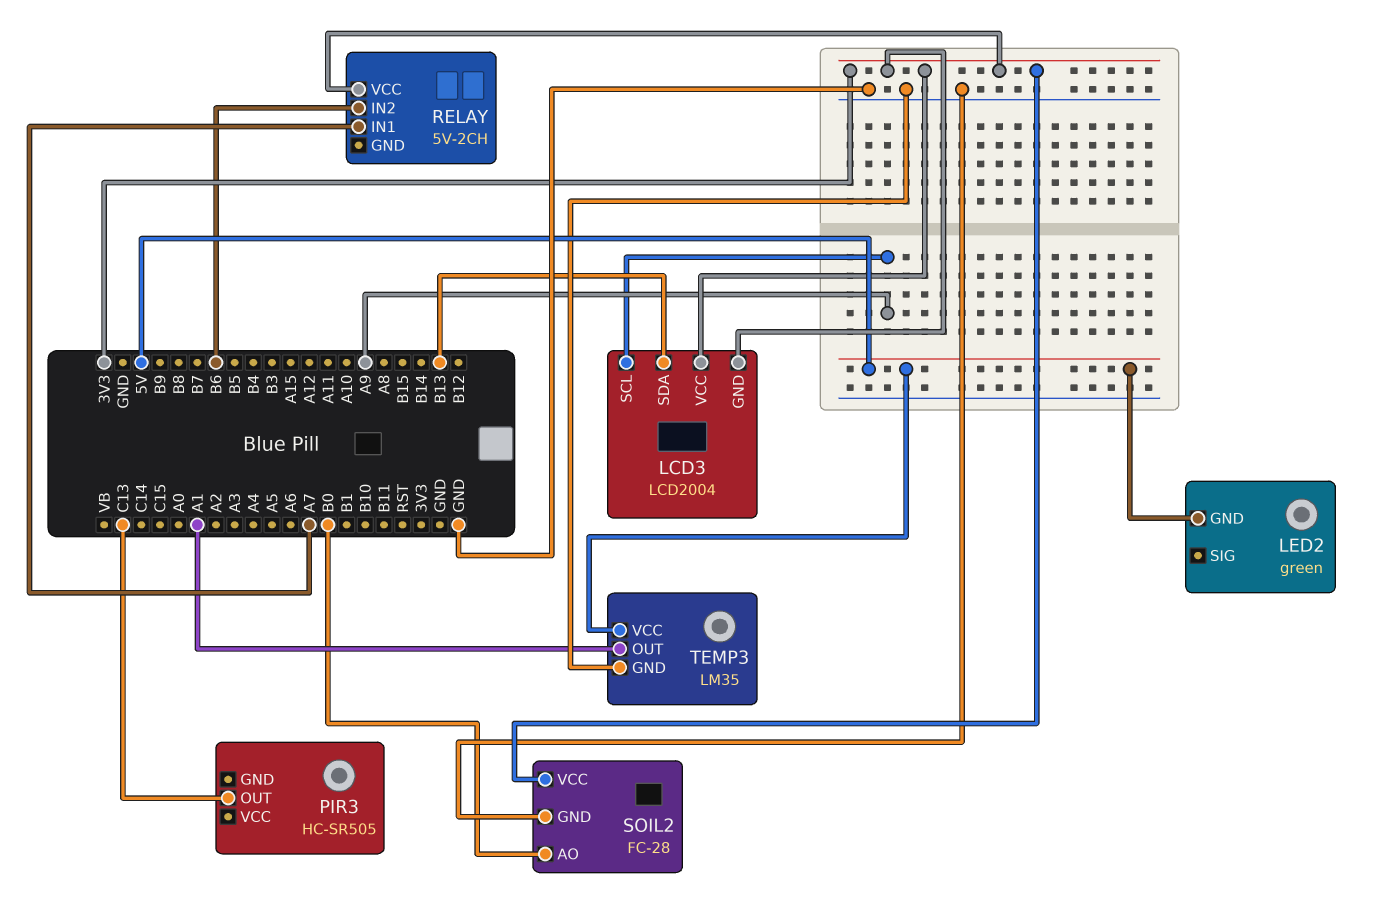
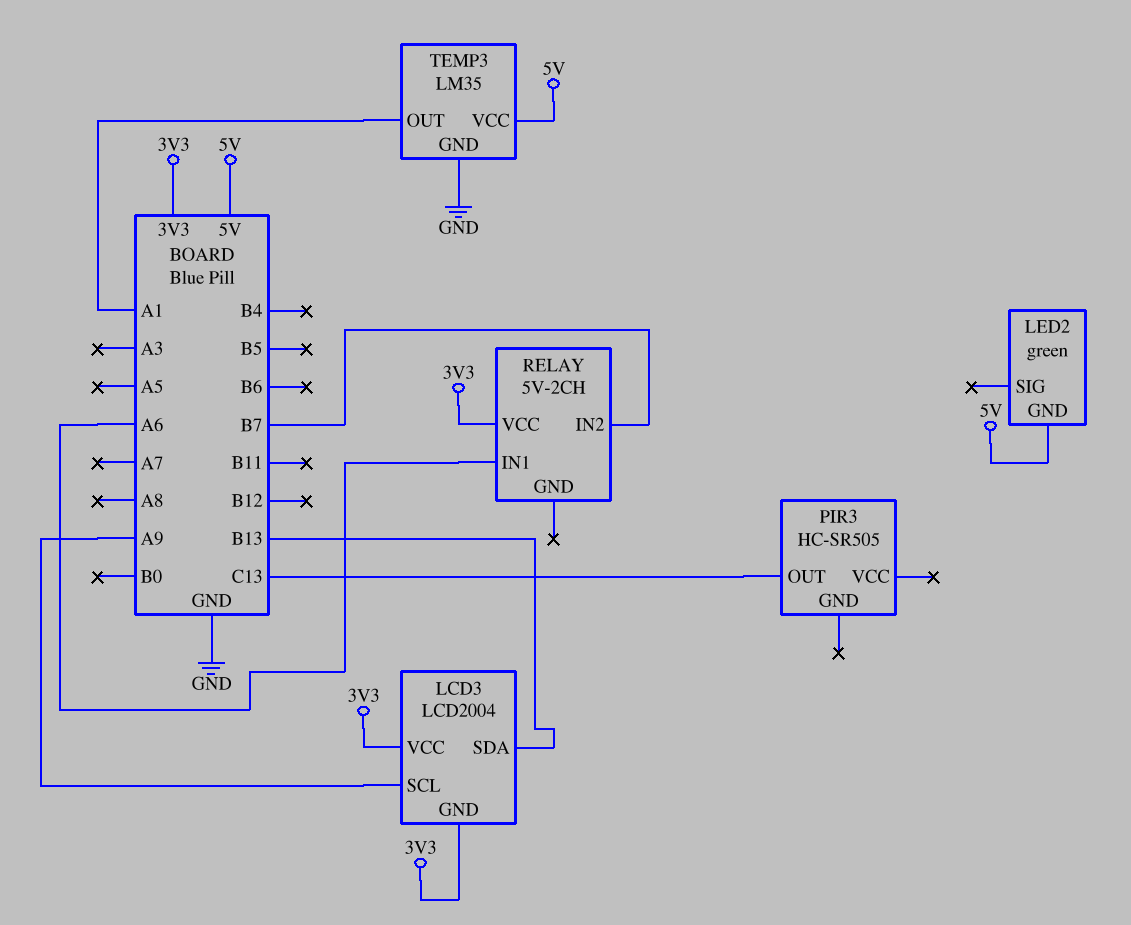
RELAY pin IN1: A7 -> A6
RELAY pin IN2: B6 -> B7
SOIL2: FC-28 -> none
SOIL2 pin AO: B0 -> none
SOIL2 pin GND: GND -> none
SOIL2 pin VCC: 3V3 -> none

